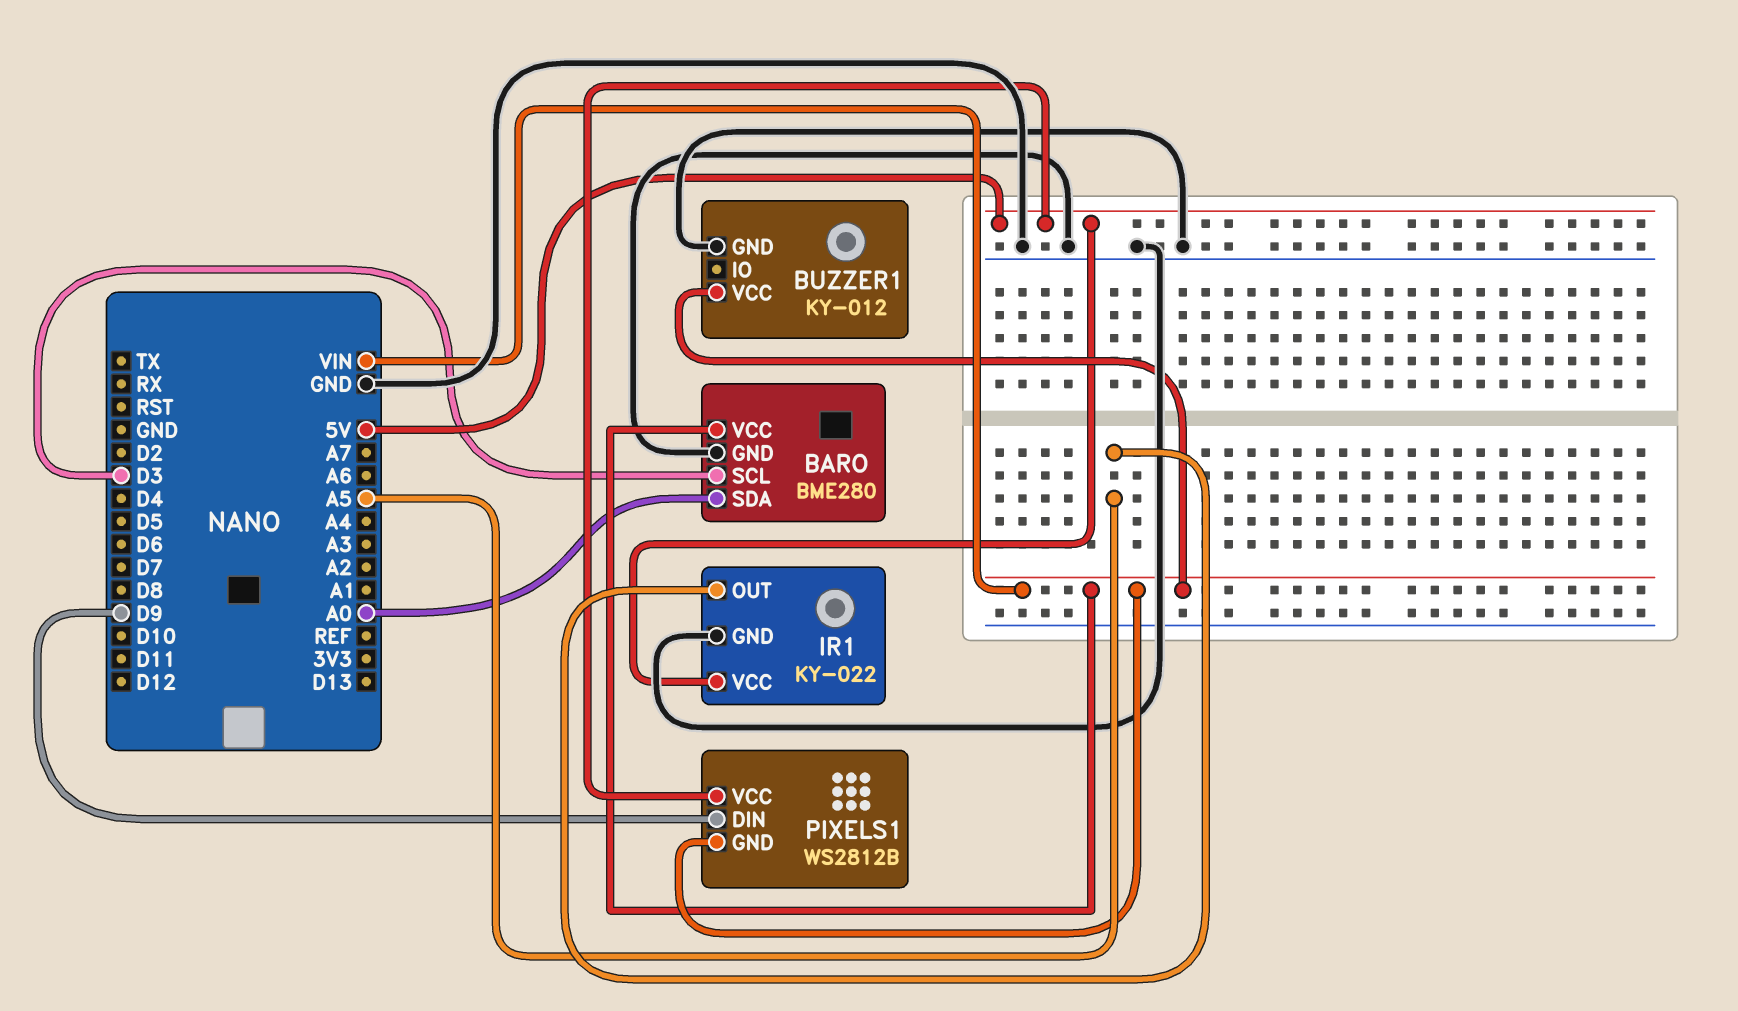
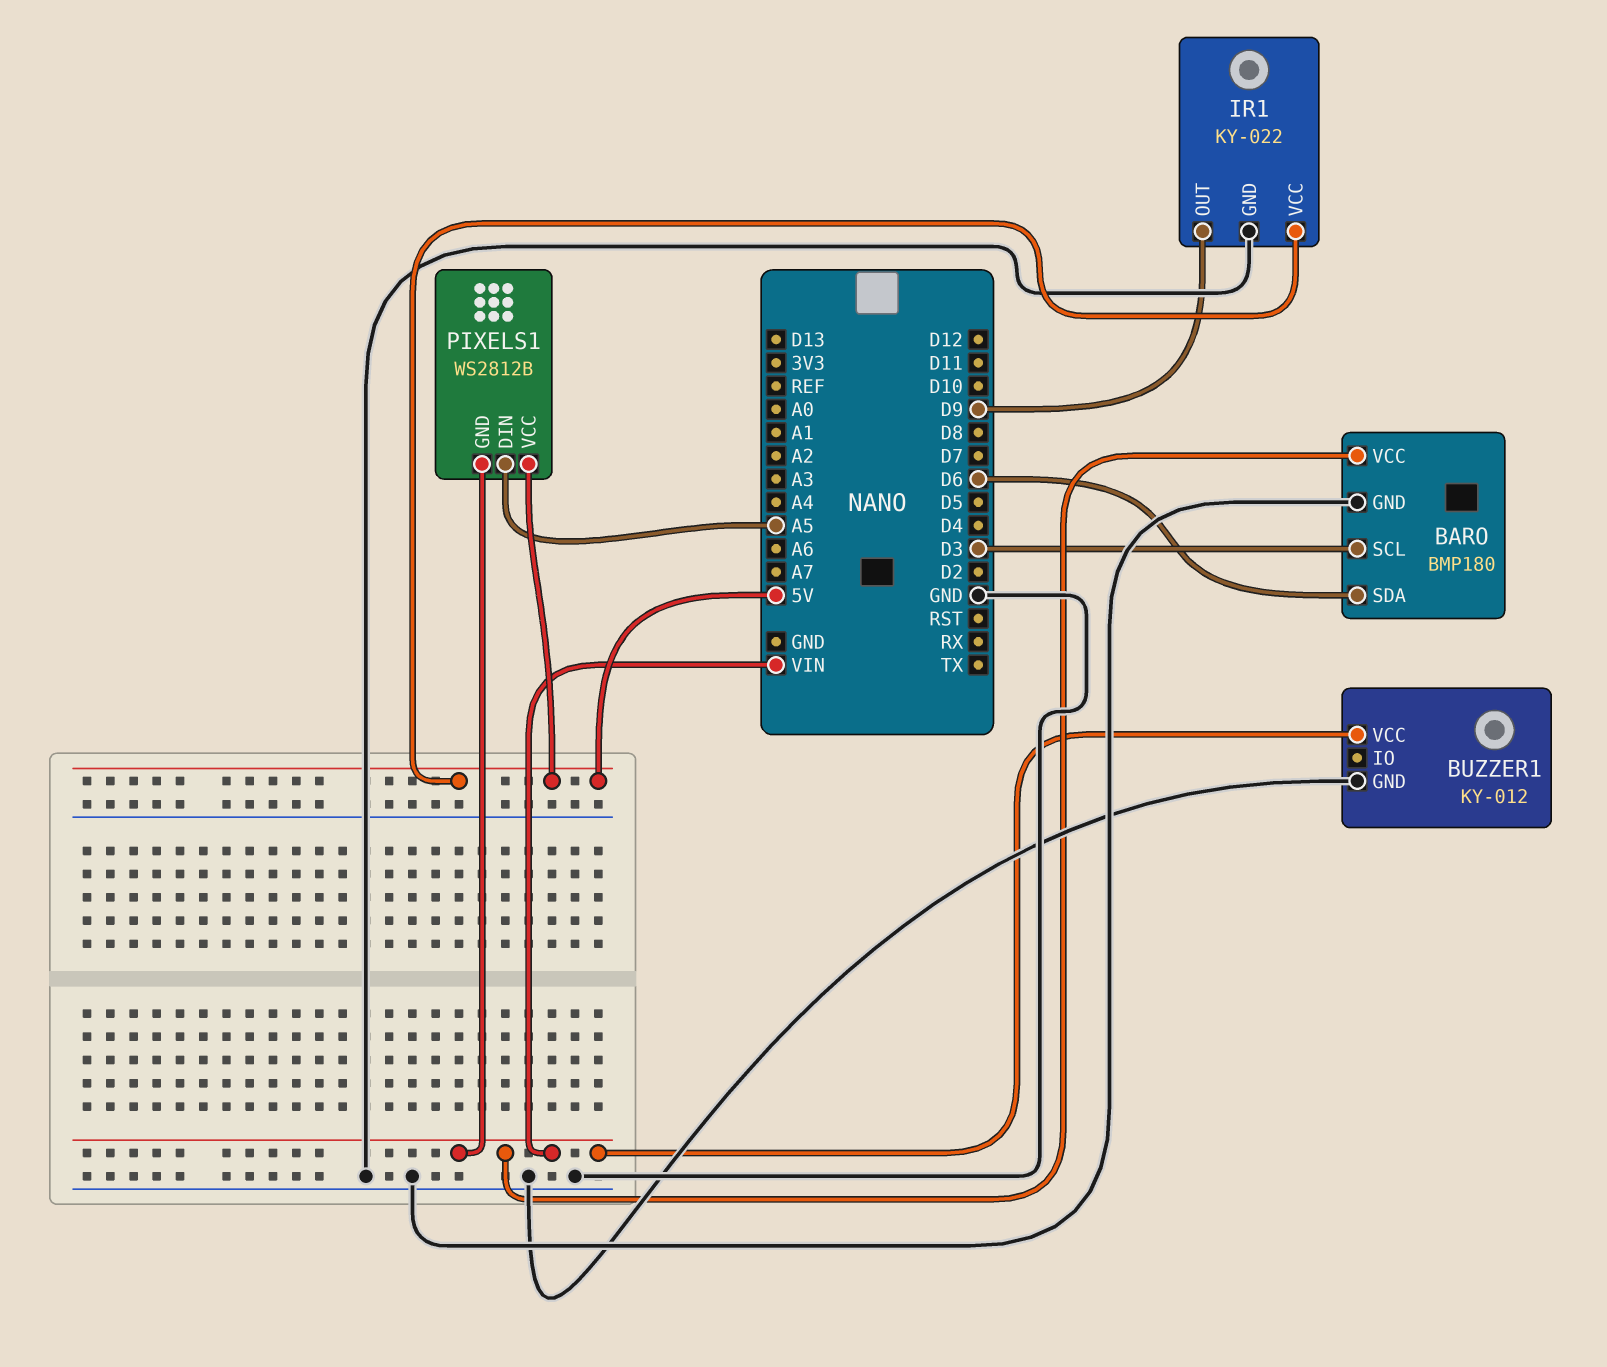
BARO: BME280 -> BMP180
BARO pin SDA: A0 -> D6
IR1 pin OUT: A5 -> D9
PIXELS1 pin DIN: D9 -> A5

